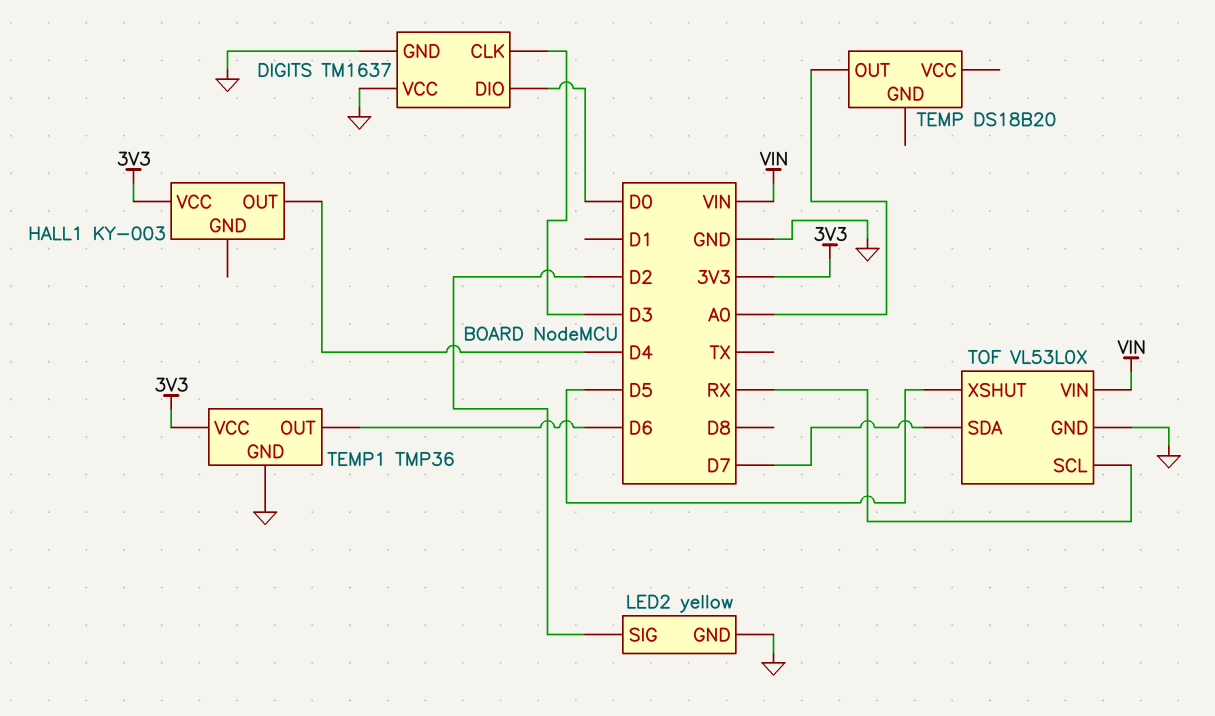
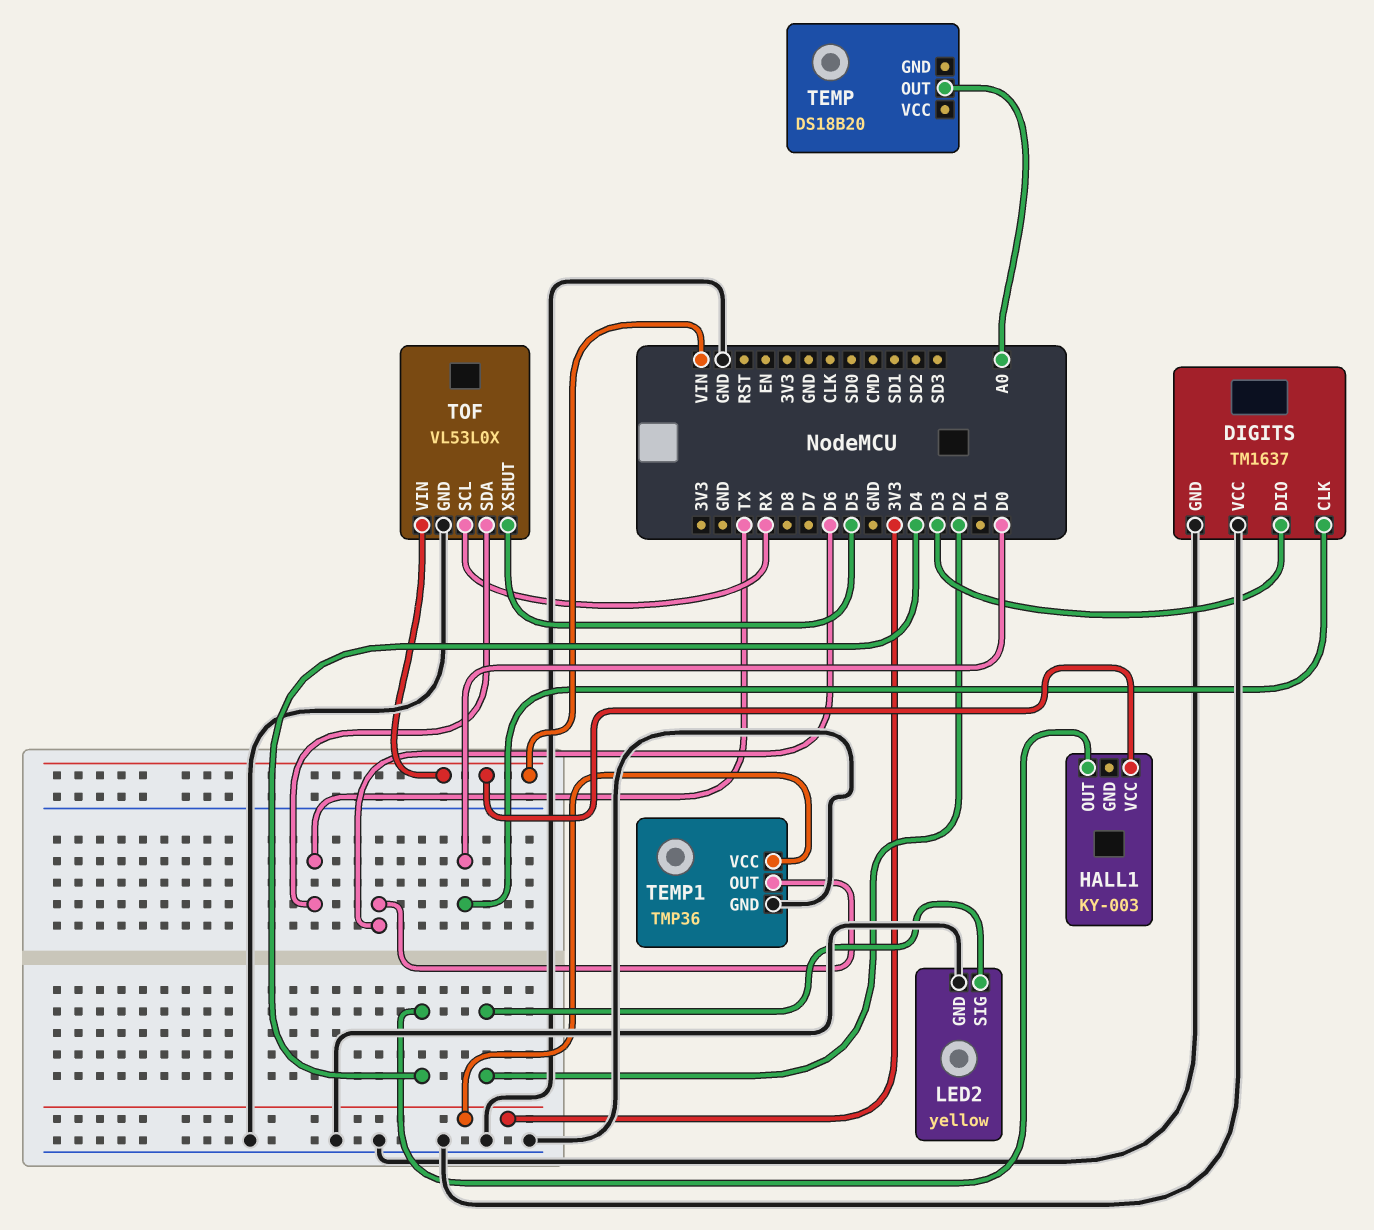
DIGITS pin CLK: D3 -> D0
DIGITS pin DIO: D0 -> D3
HALL1 pin VCC: 3V3 -> VIN
TOF pin SDA: D7 -> TX

